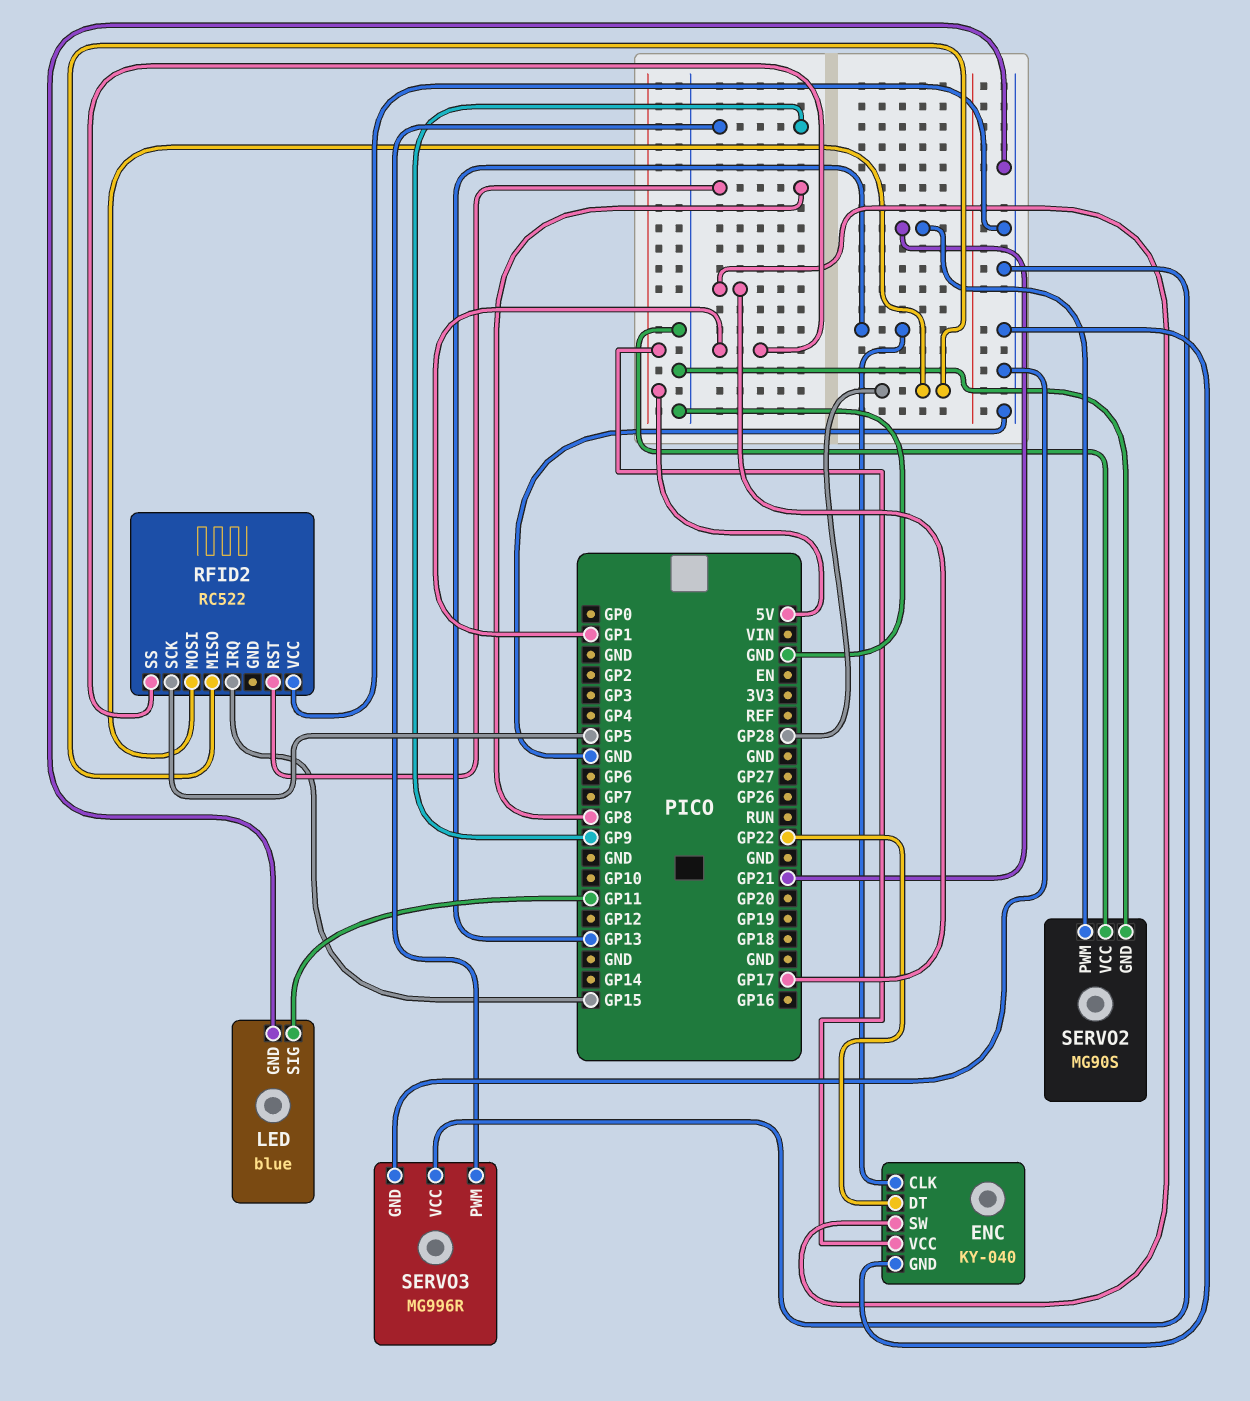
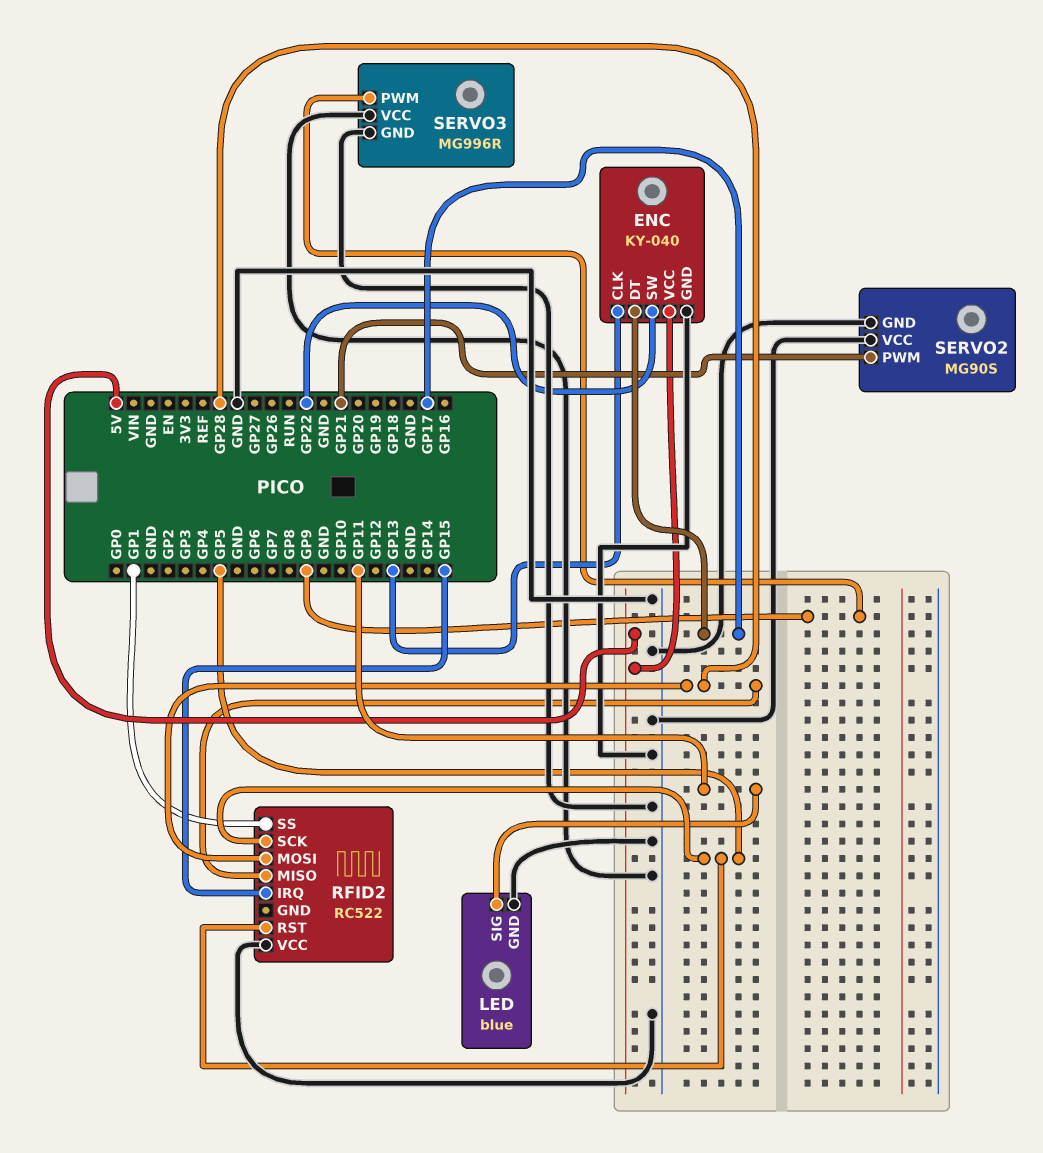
ENC pin DT: GP22 -> GP17
ENC pin SW: GP17 -> GP22
RFID2 pin RST: GP8 -> GP5

